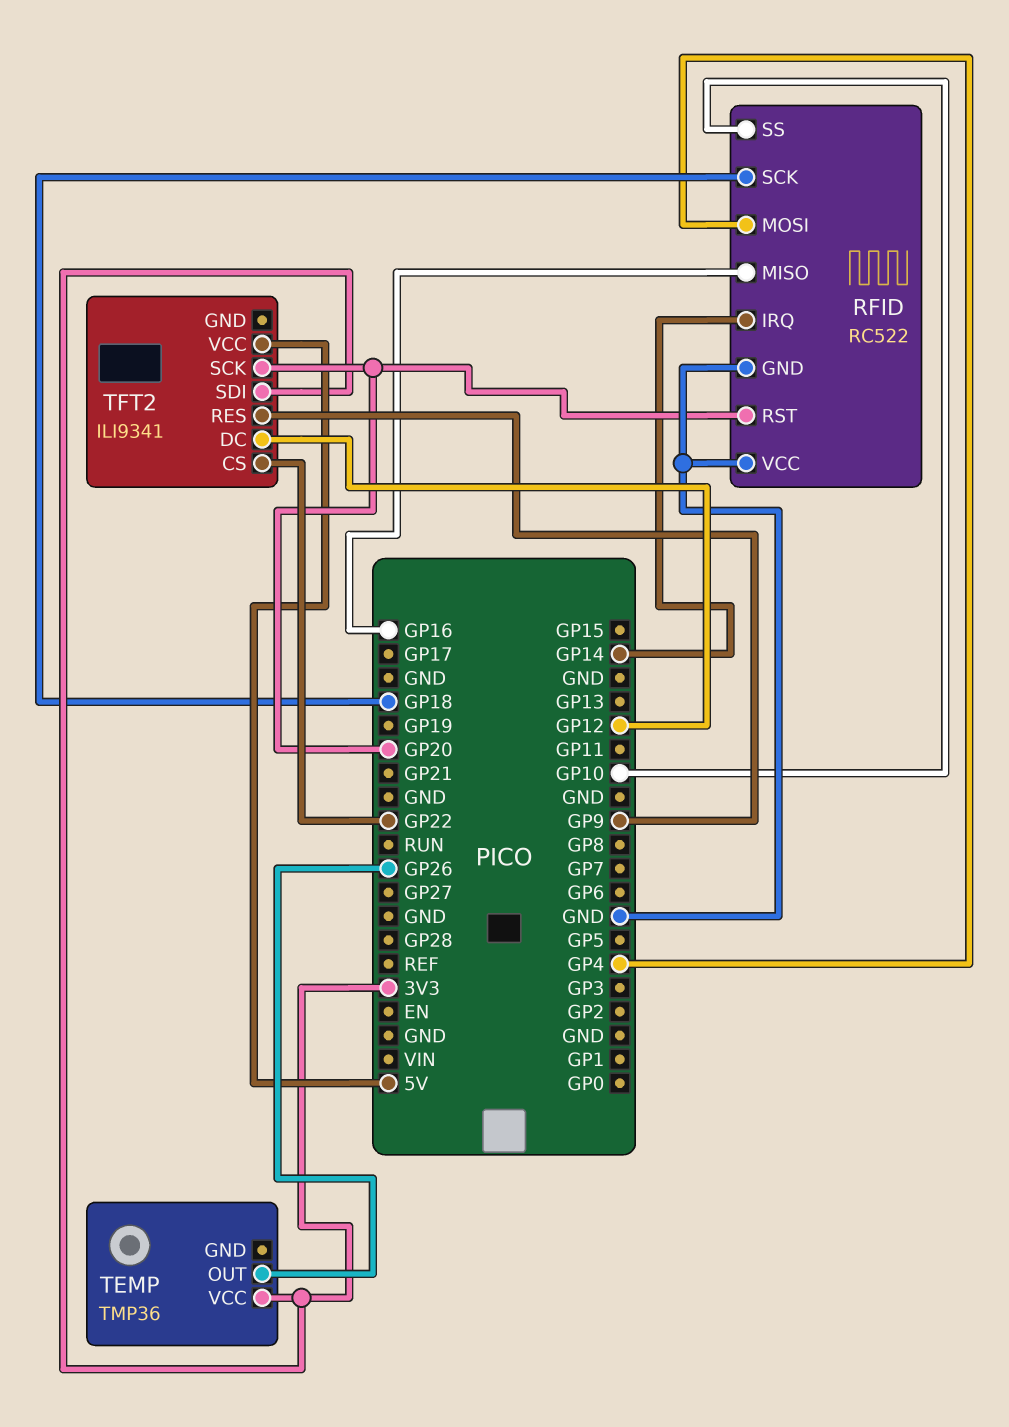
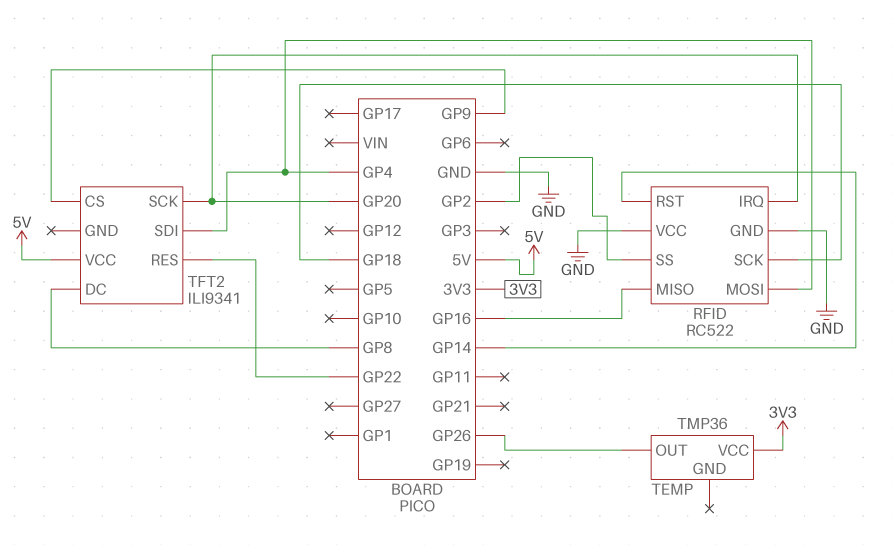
RFID pin IRQ: GP14 -> GP20
RFID pin RST: GP20 -> GP14
RFID pin SS: GP10 -> GP2
TFT2 pin CS: GP22 -> GP9
TFT2 pin DC: GP12 -> GP8
TFT2 pin RES: GP9 -> GP22
TFT2 pin SDI: 3V3 -> GP4

